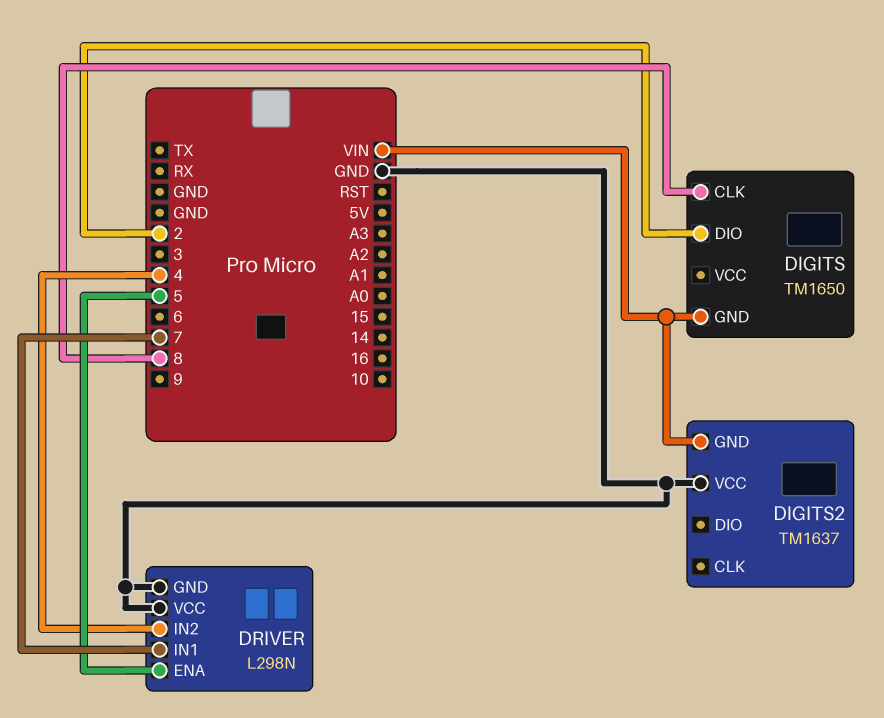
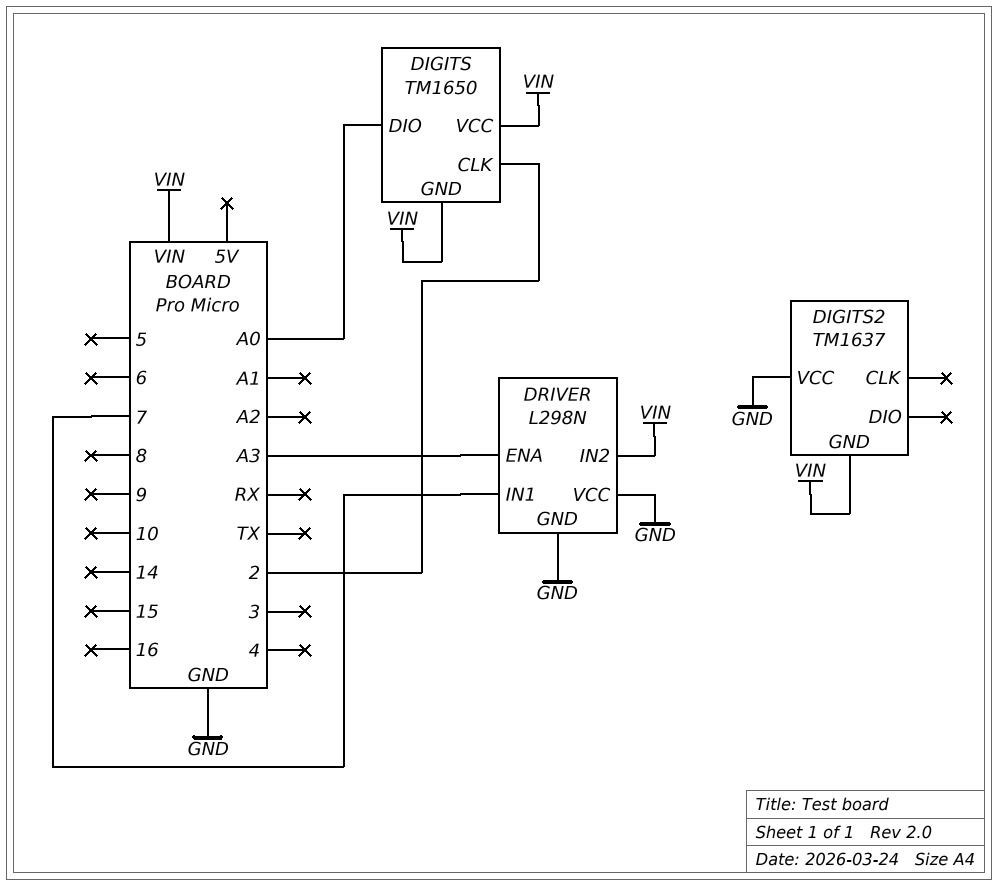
DIGITS pin CLK: 8 -> 2
DIGITS pin DIO: 2 -> A0
DIGITS pin VCC: none -> VIN
DRIVER pin ENA: 5 -> A3
DRIVER pin IN2: 4 -> VIN

